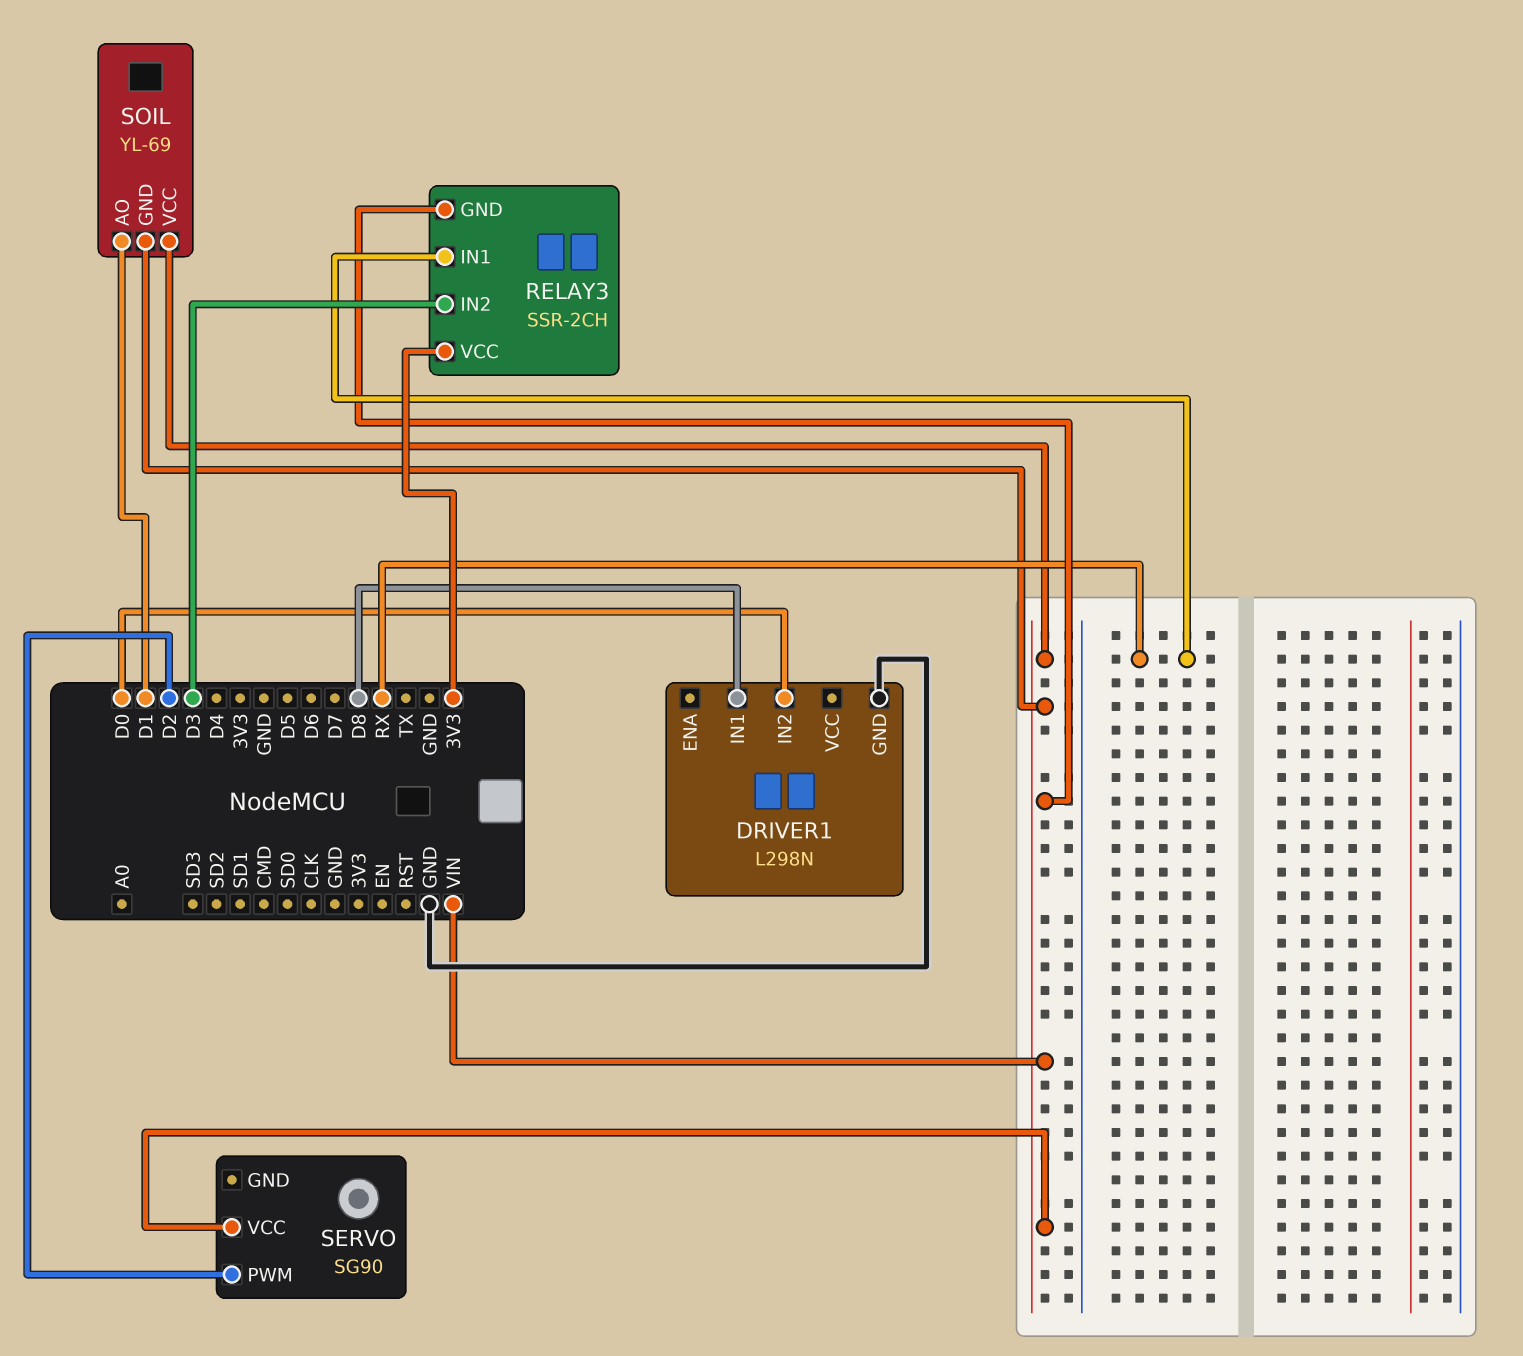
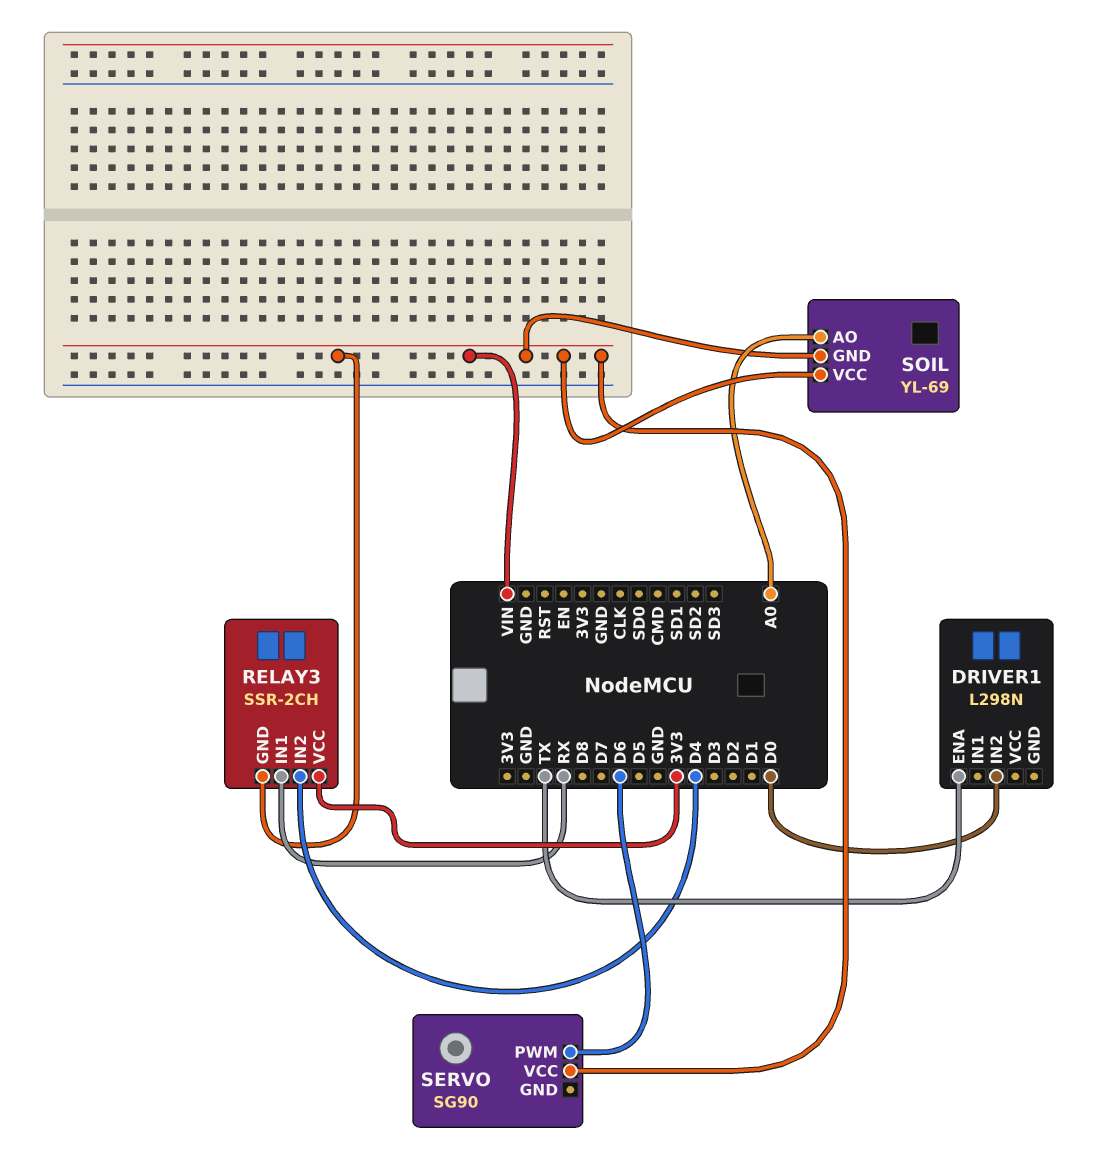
DRIVER1 pin ENA: none -> TX
DRIVER1 pin GND: GND -> none
DRIVER1 pin IN1: D8 -> none
RELAY3 pin IN2: D3 -> D4
SERVO pin PWM: D2 -> D6
SOIL pin AO: D1 -> A0

